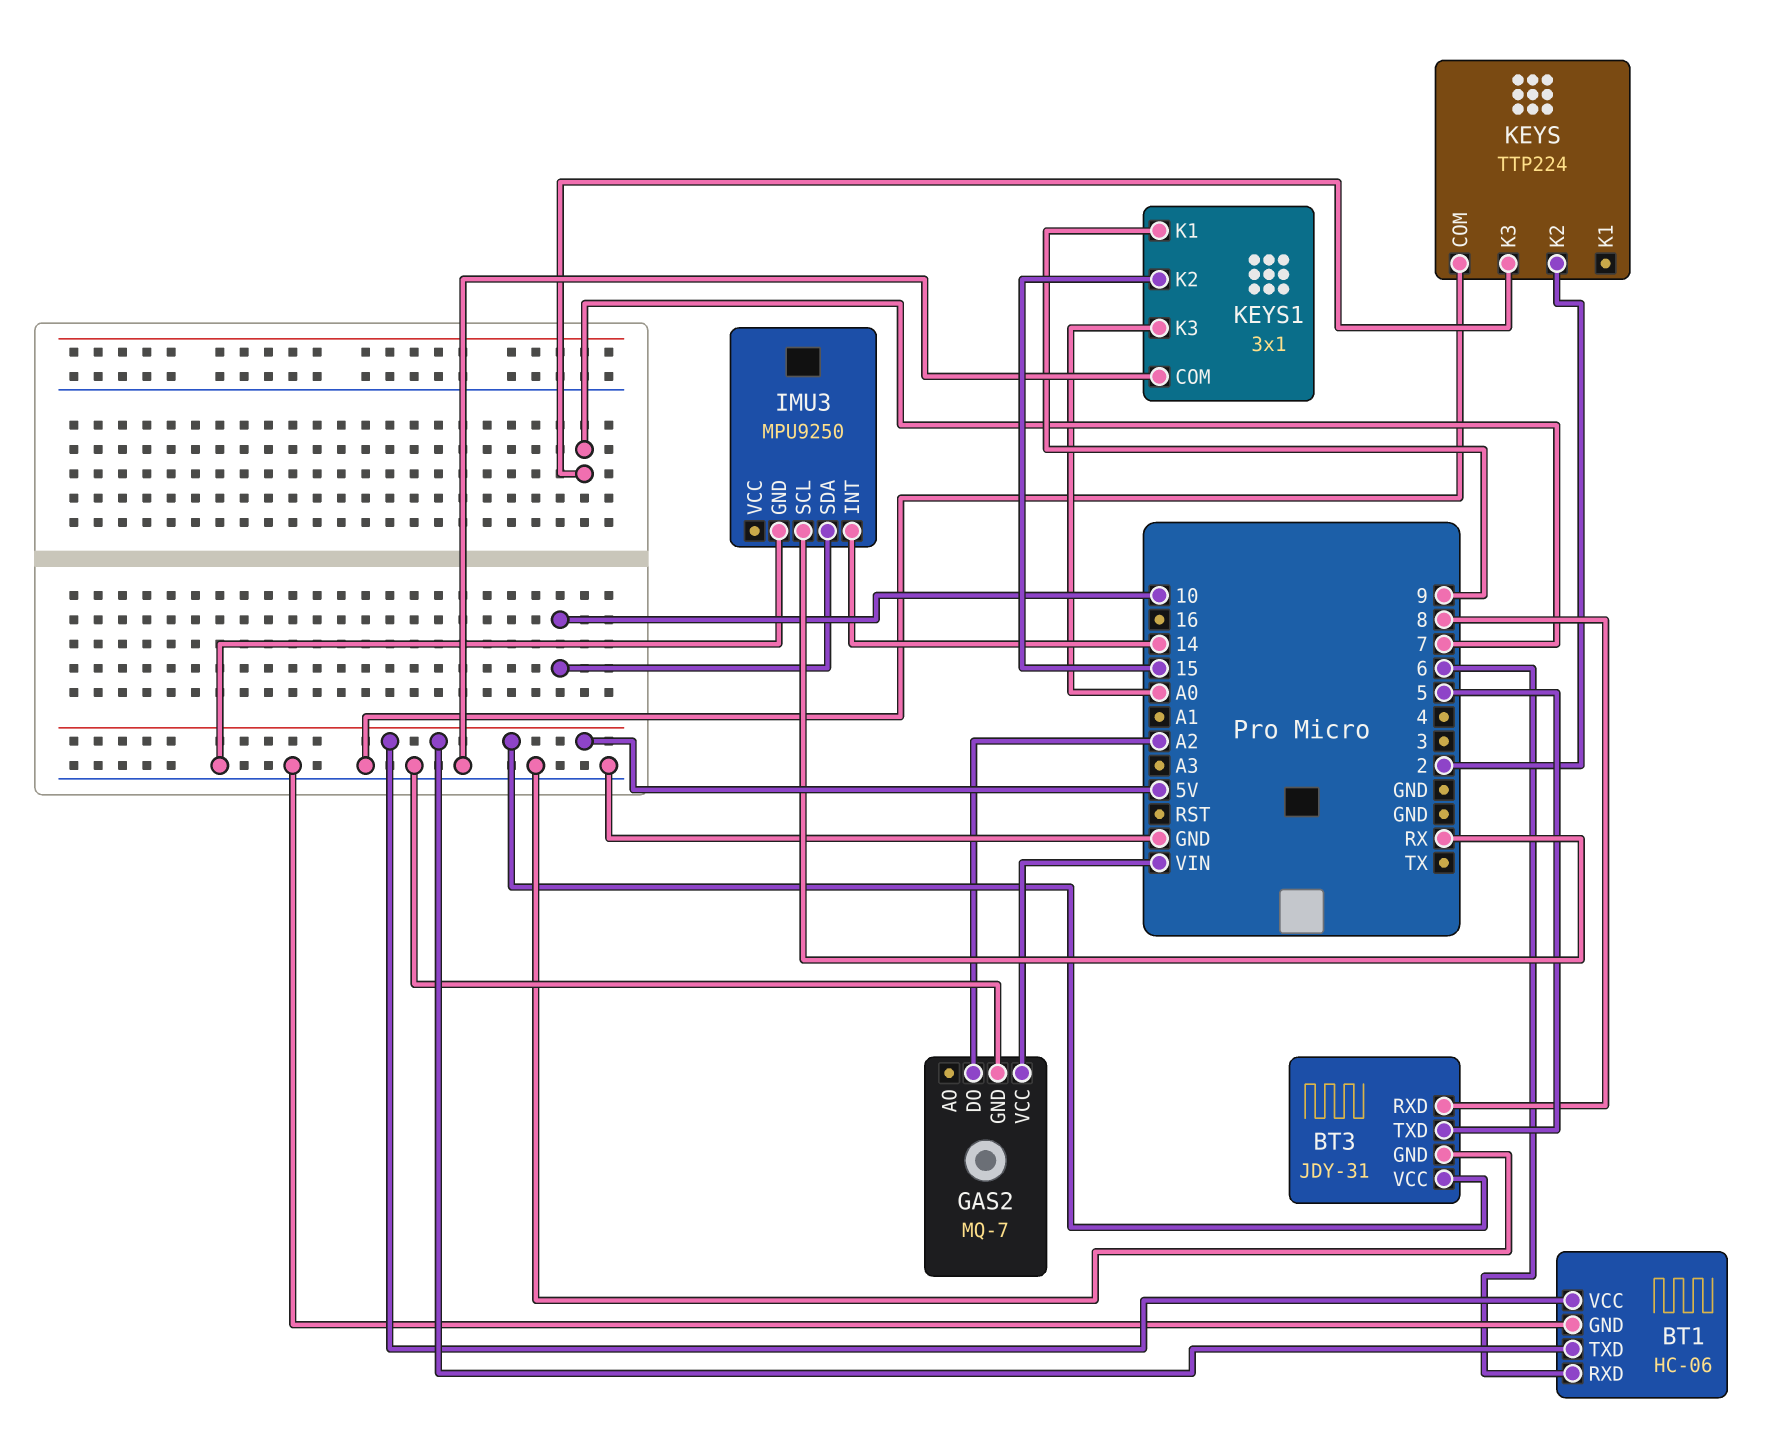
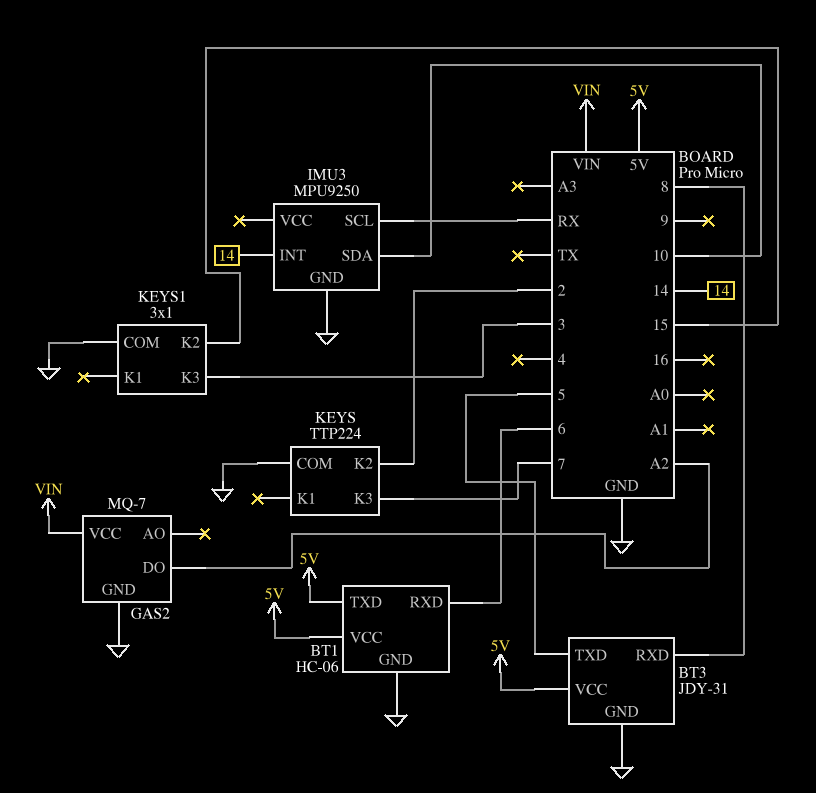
KEYS1 pin K1: 9 -> none
KEYS1 pin K3: A0 -> 3

